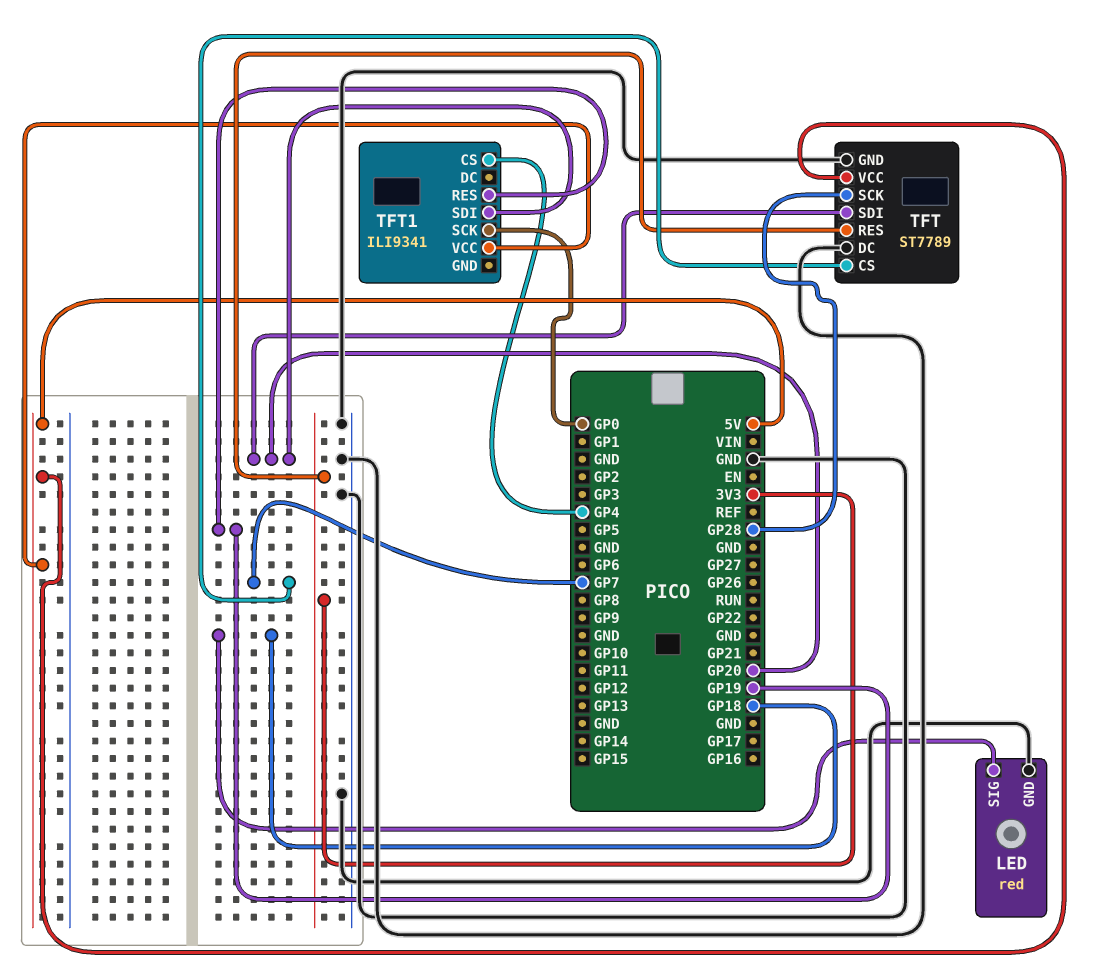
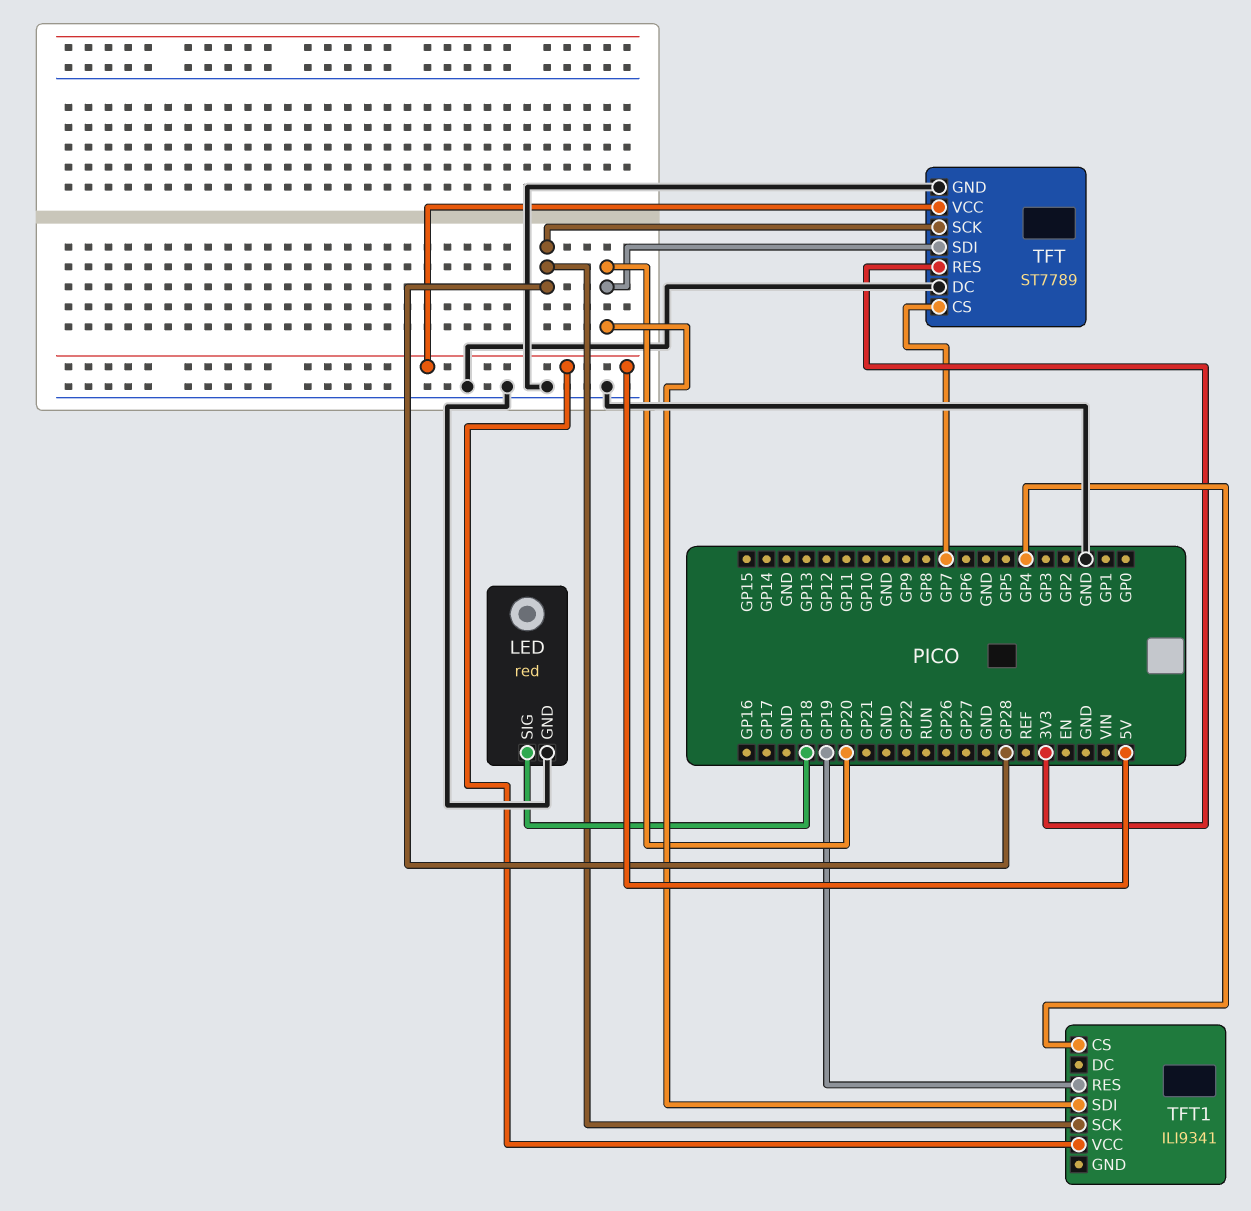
TFT1 pin SCK: GP0 -> GP28

